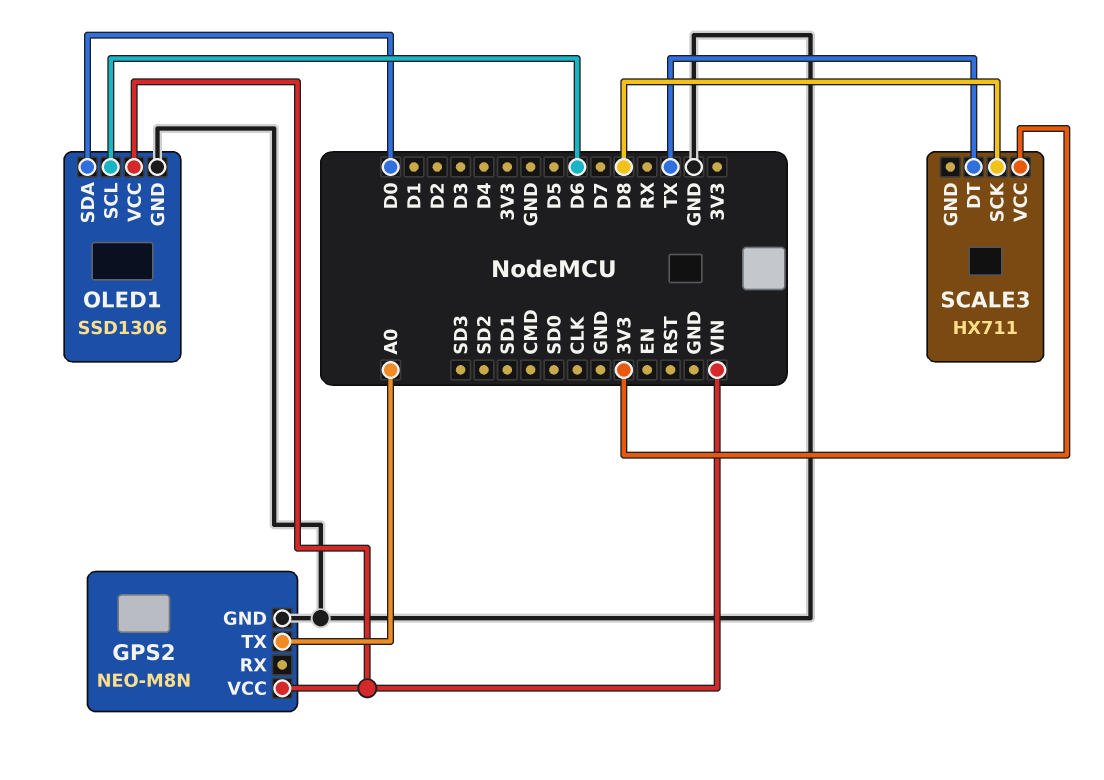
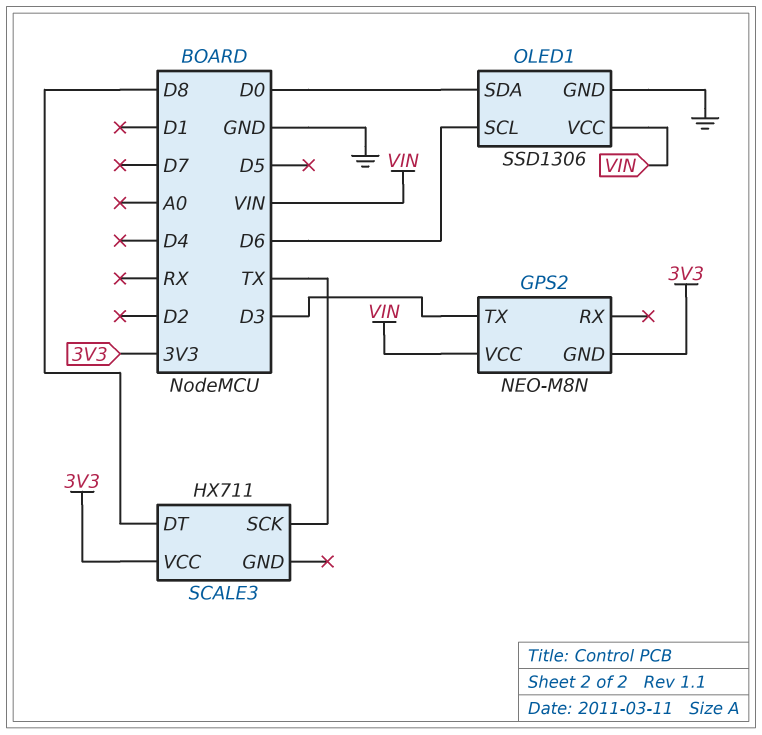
GPS2 pin GND: GND -> 3V3
GPS2 pin TX: A0 -> D3
SCALE3 pin DT: TX -> D8
SCALE3 pin SCK: D8 -> TX

